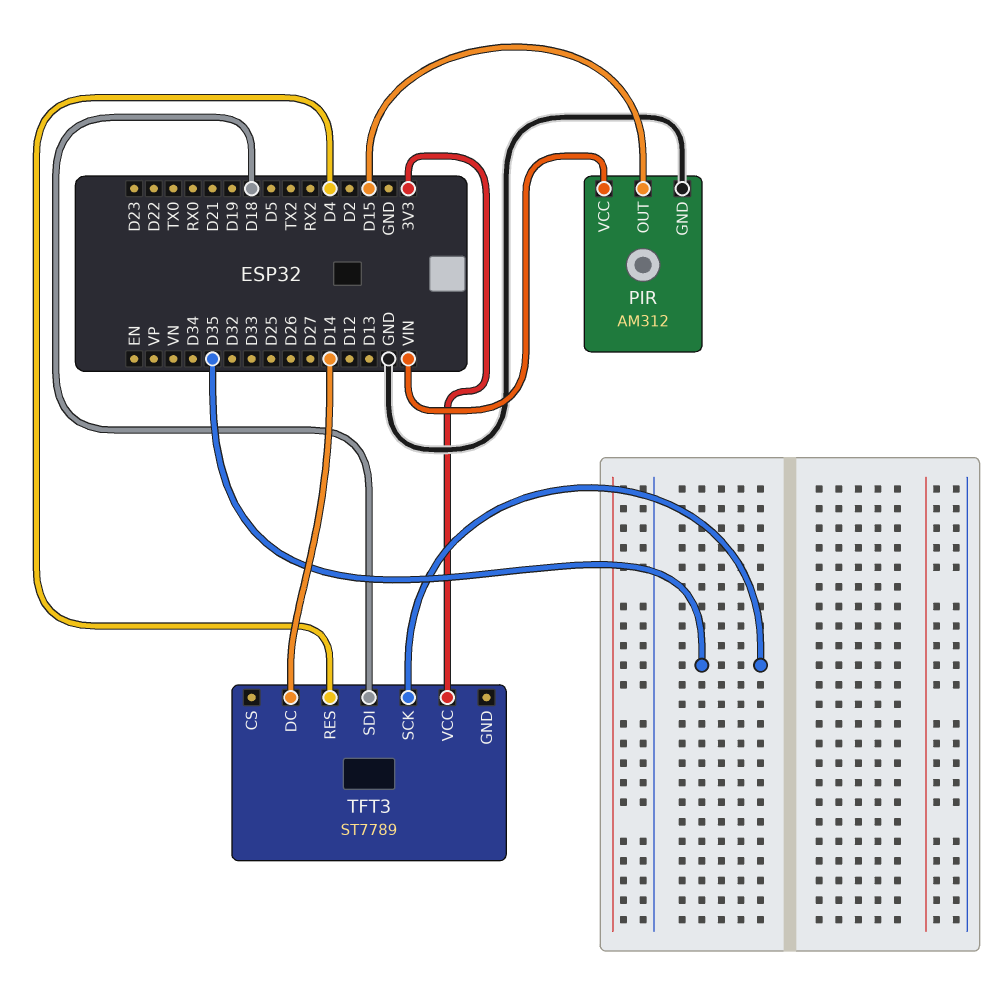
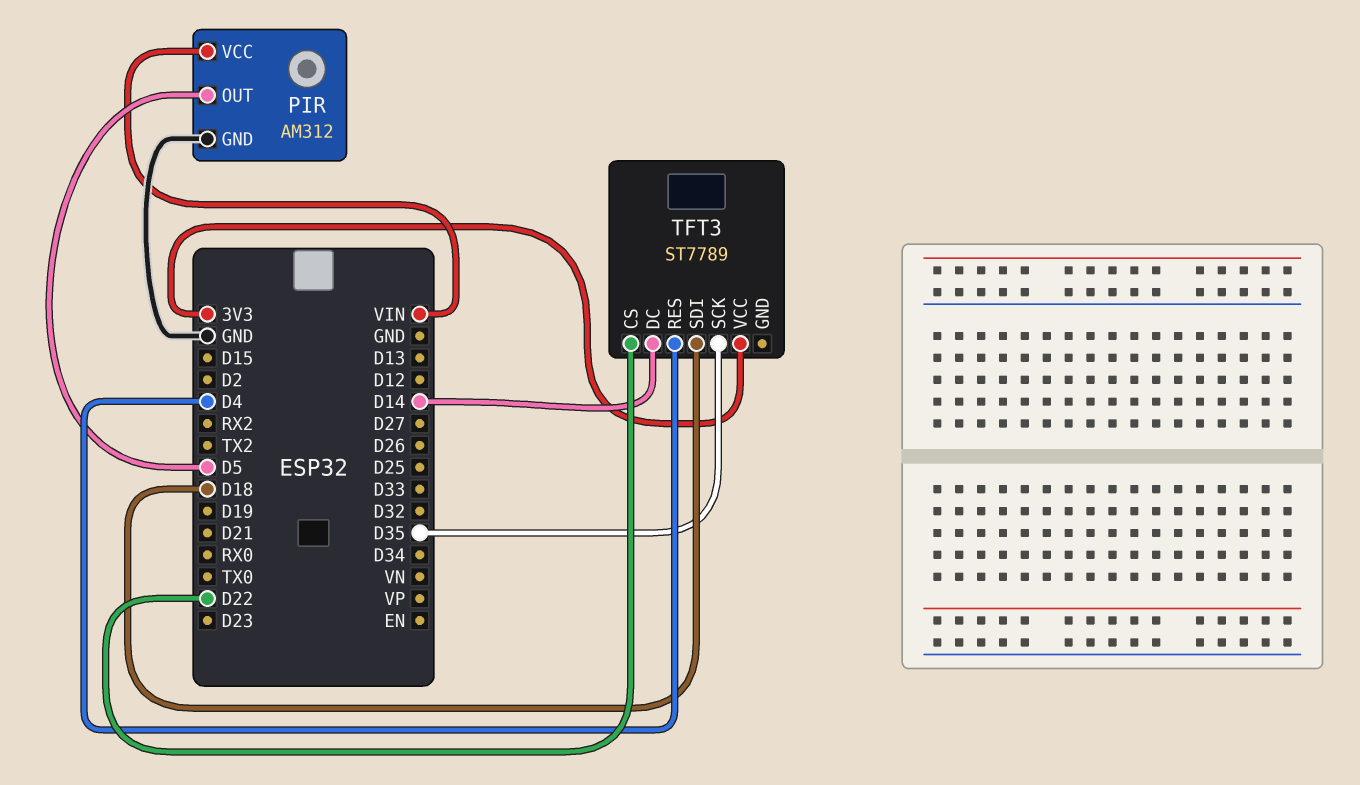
PIR pin OUT: D15 -> D5
TFT3 pin CS: none -> D22

